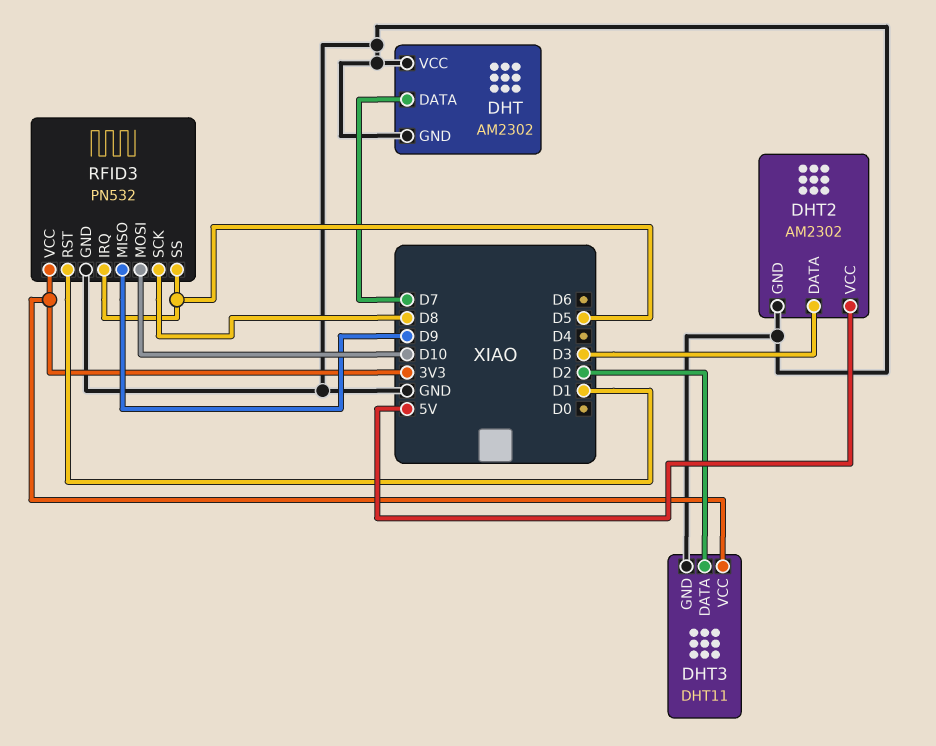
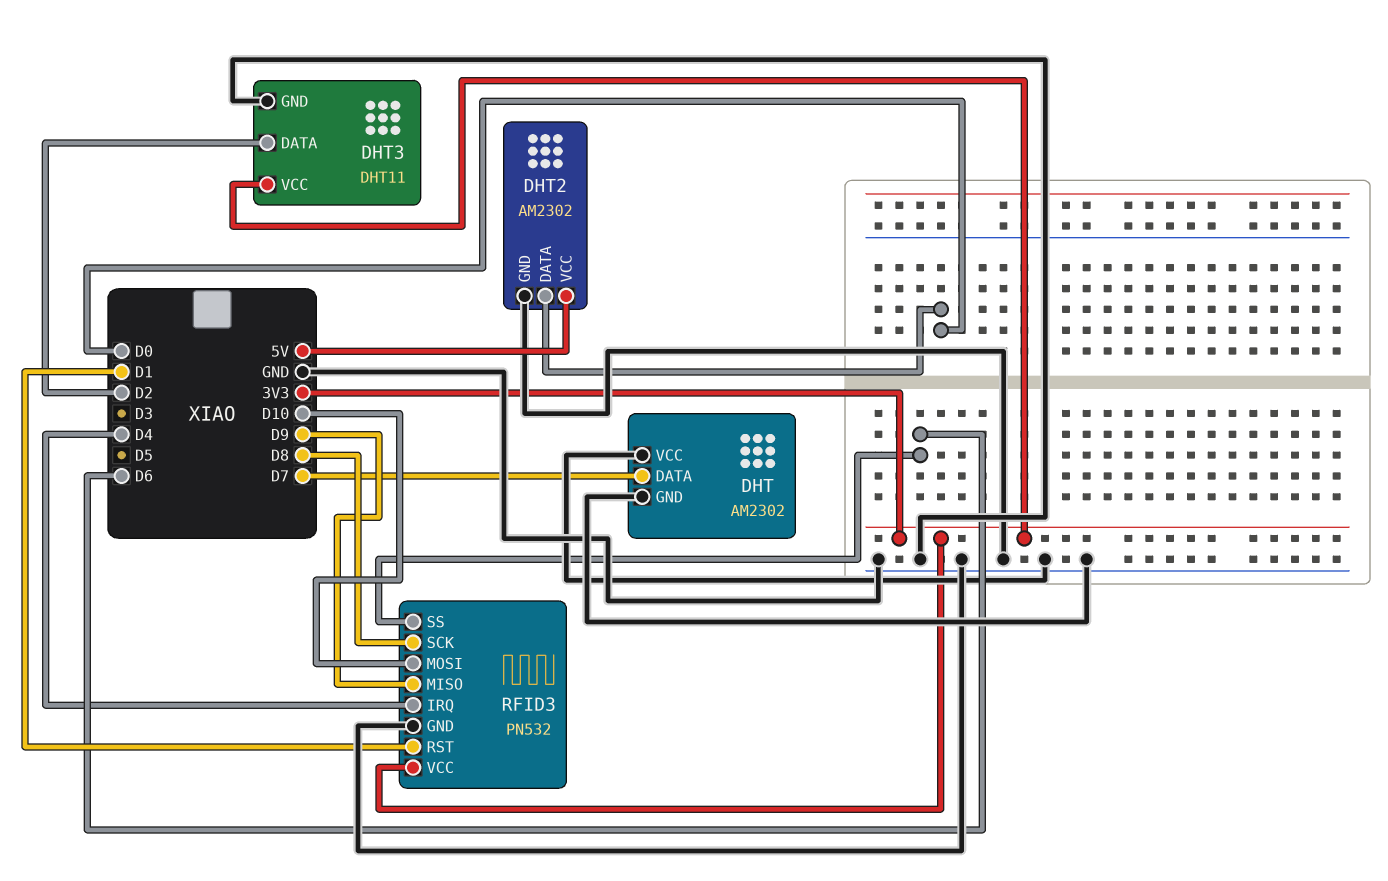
DHT2 pin DATA: D3 -> D0
RFID3 pin IRQ: D5 -> D4
RFID3 pin SS: D5 -> D6

